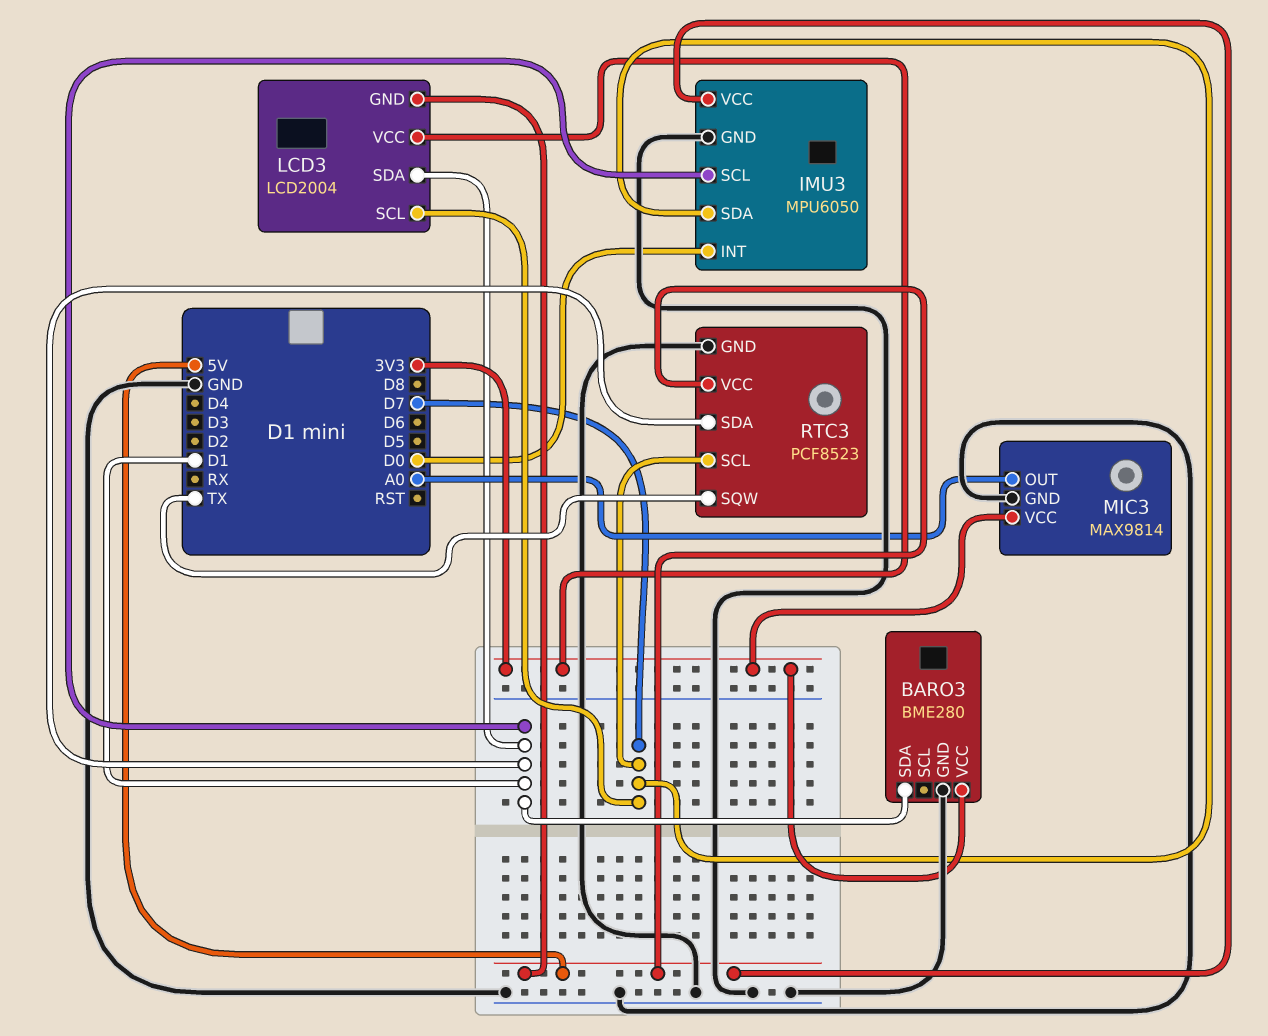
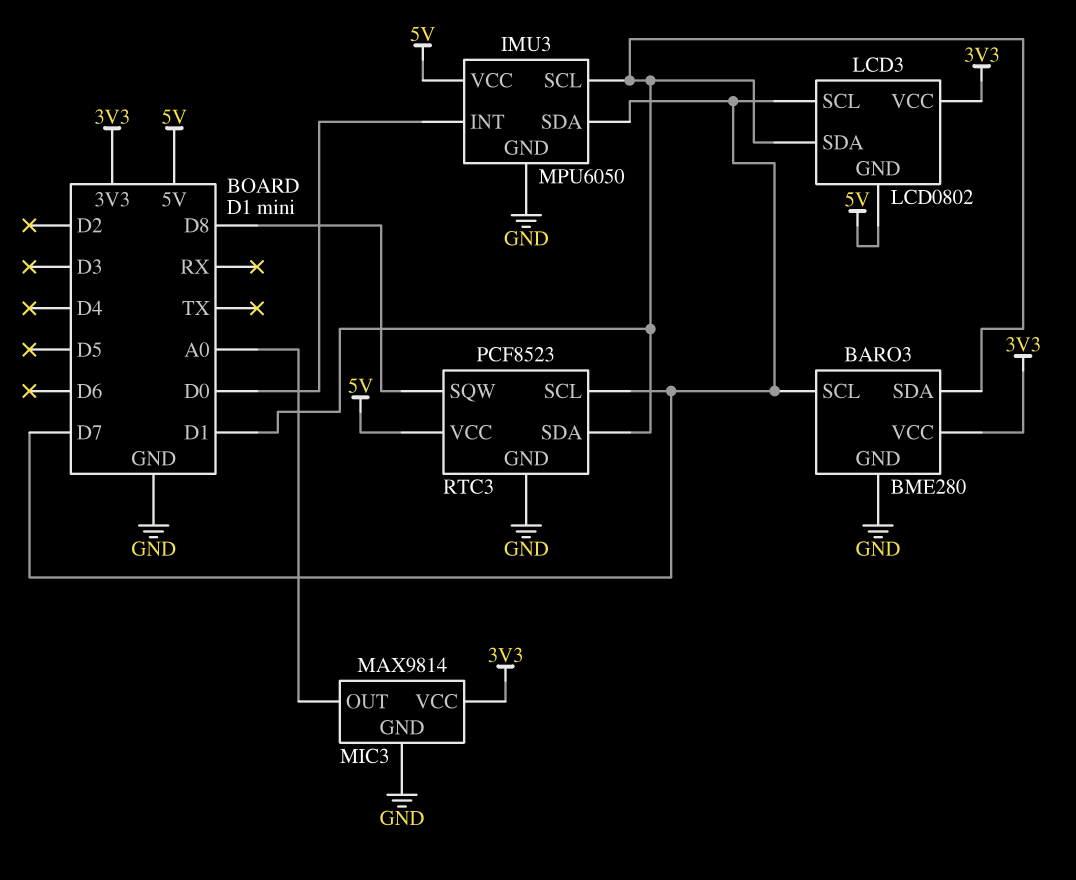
BARO3 pin SCL: none -> D7
LCD3: LCD2004 -> LCD0802
RTC3 pin SQW: TX -> D8

